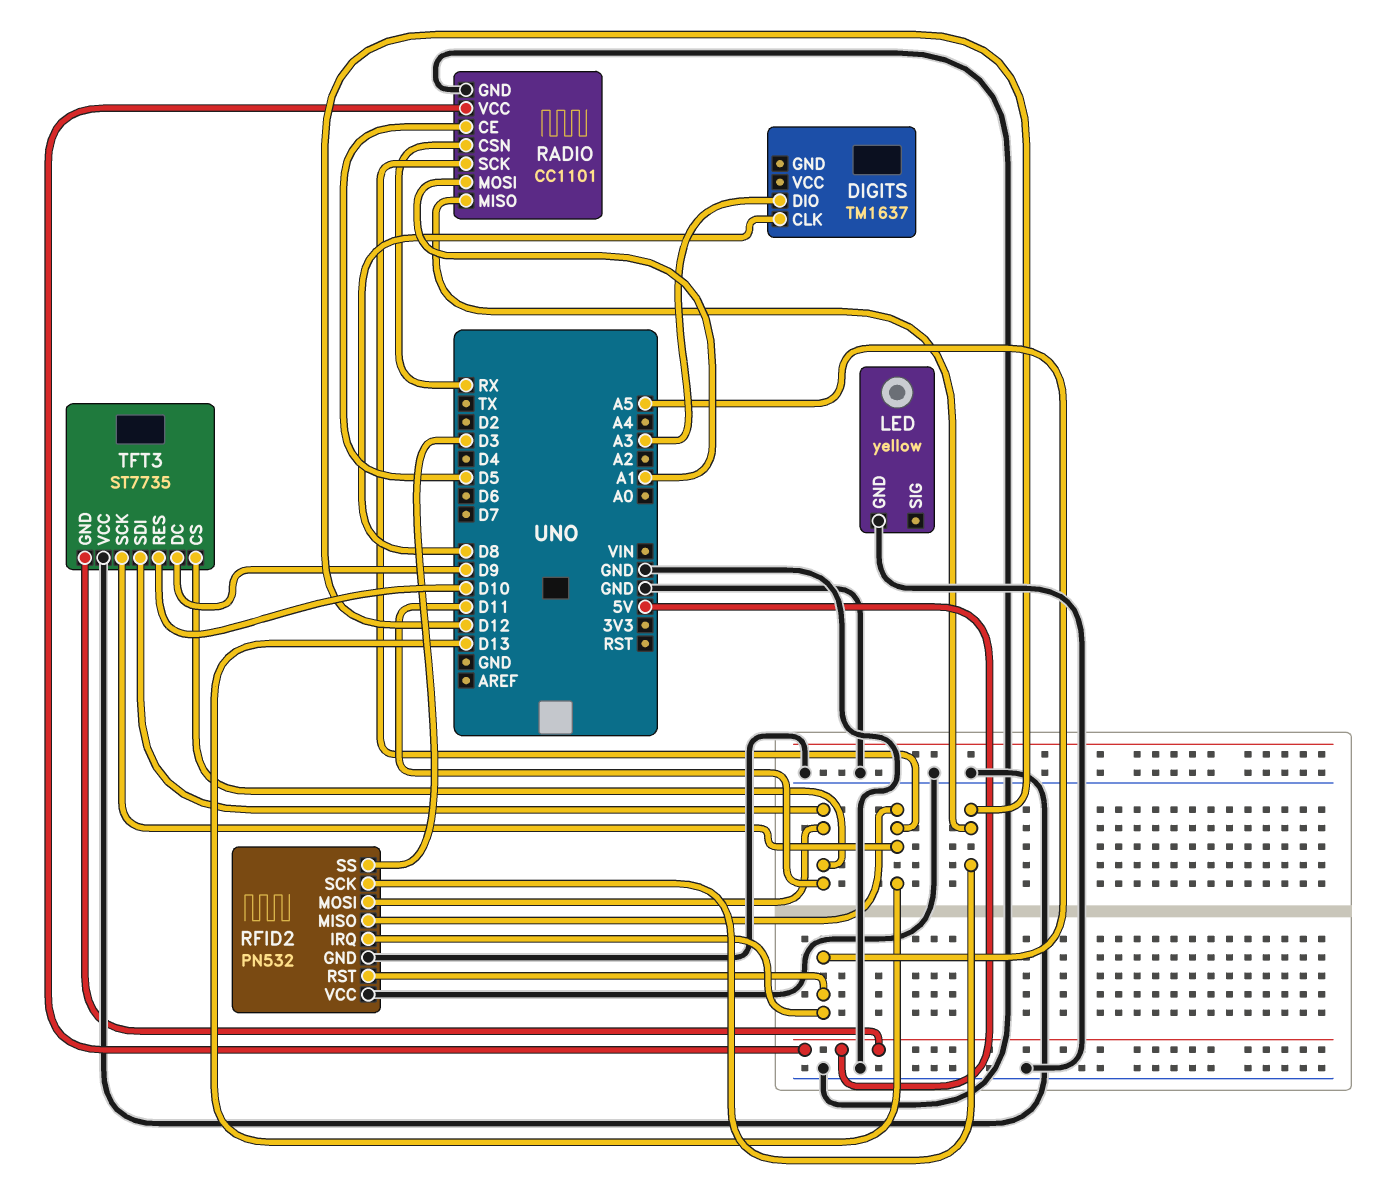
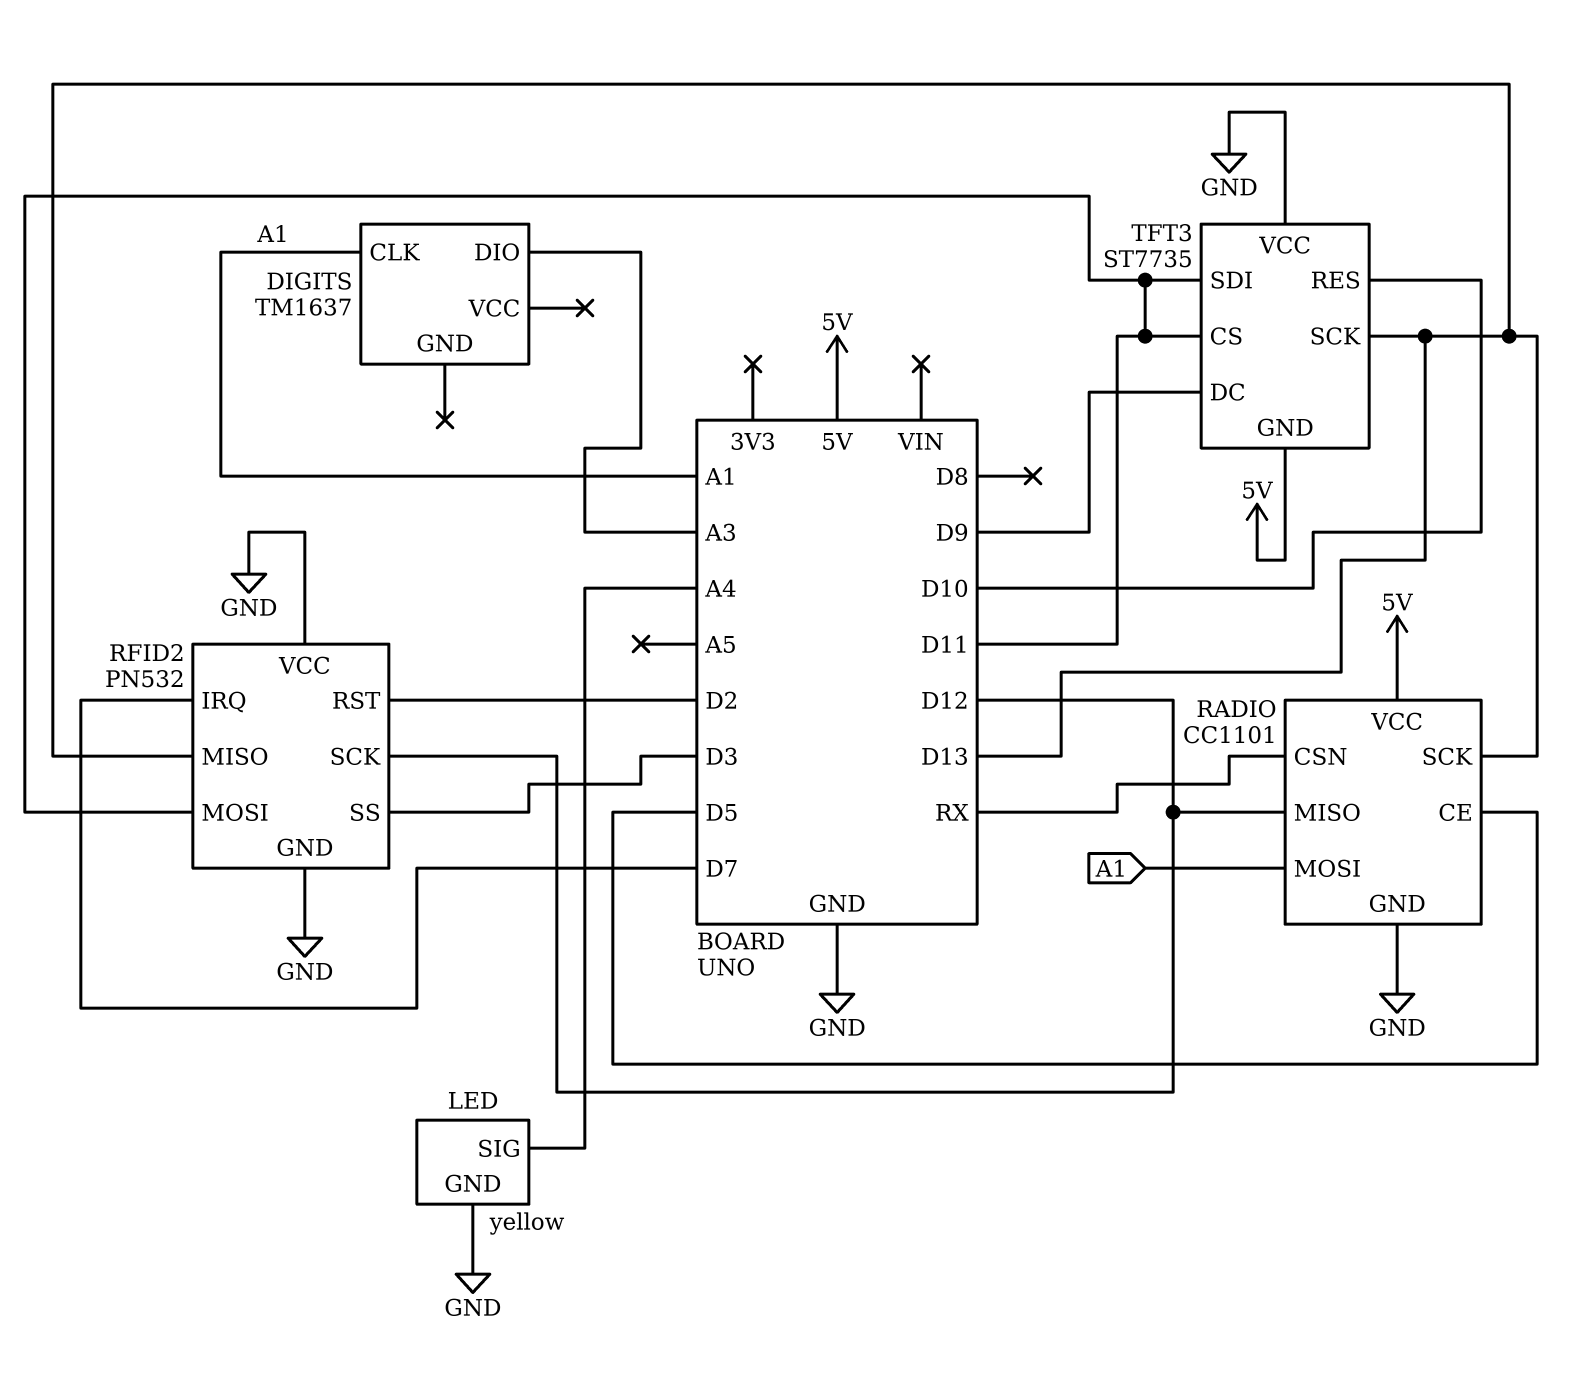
DIGITS pin CLK: D8 -> A1
LED pin SIG: none -> A4
RFID2 pin IRQ: A5 -> D7
RFID2 pin RST: A5 -> D2

